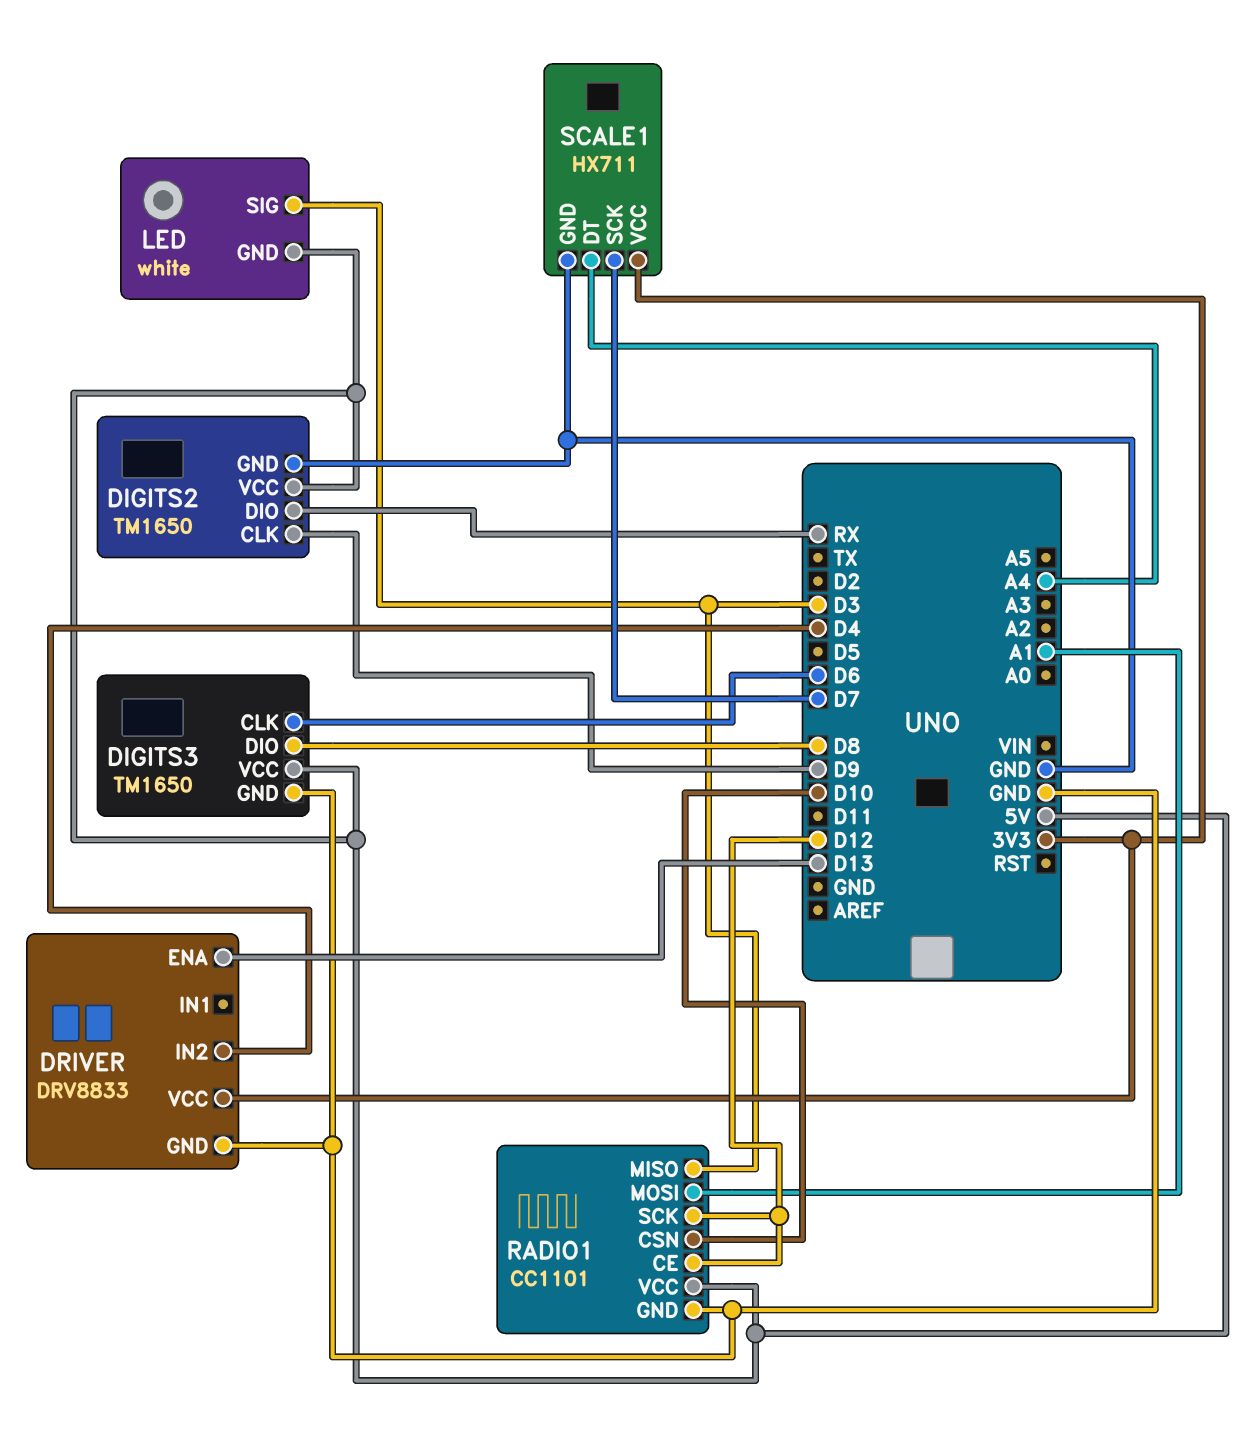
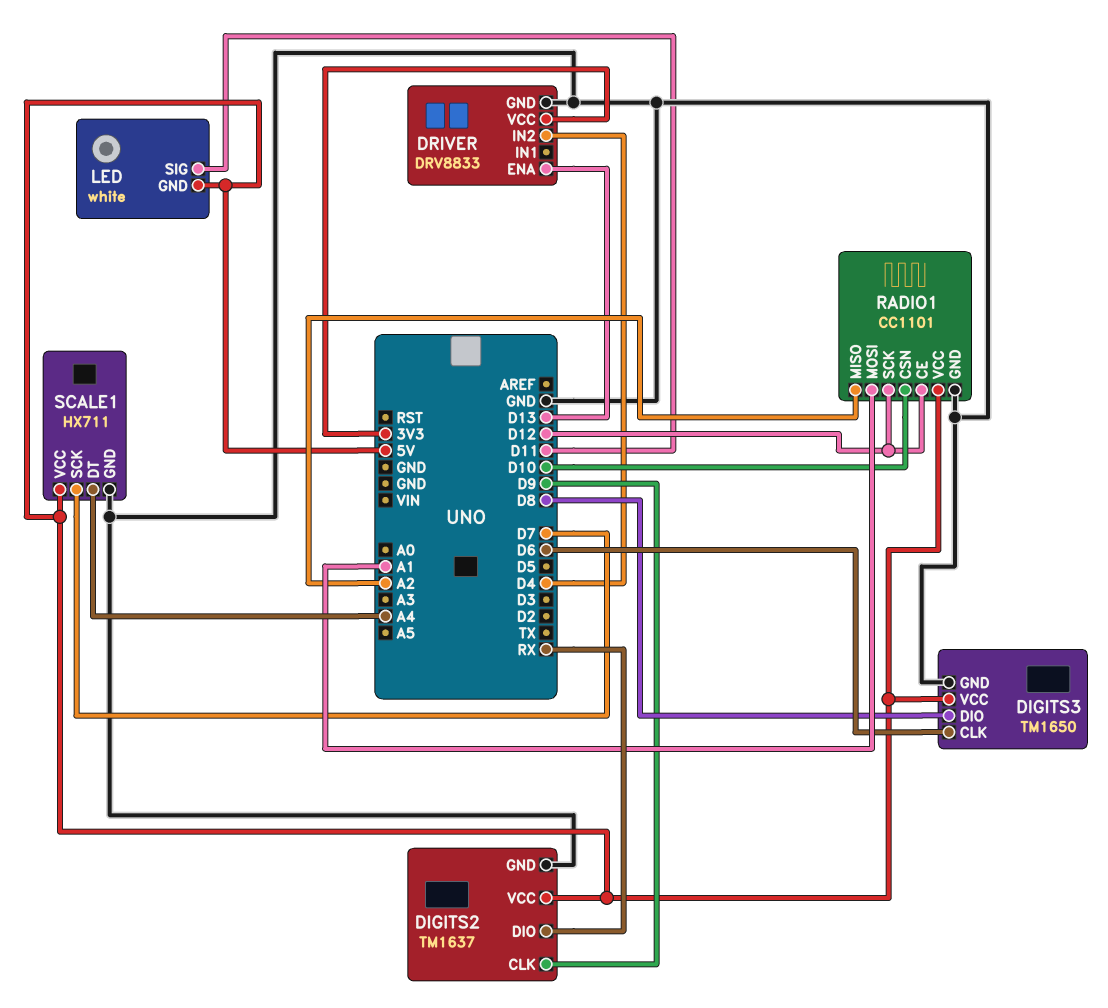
DIGITS2: TM1650 -> TM1637
LED pin SIG: D3 -> D11
RADIO1 pin MISO: D3 -> A2
SCALE1 pin VCC: 3V3 -> 5V

